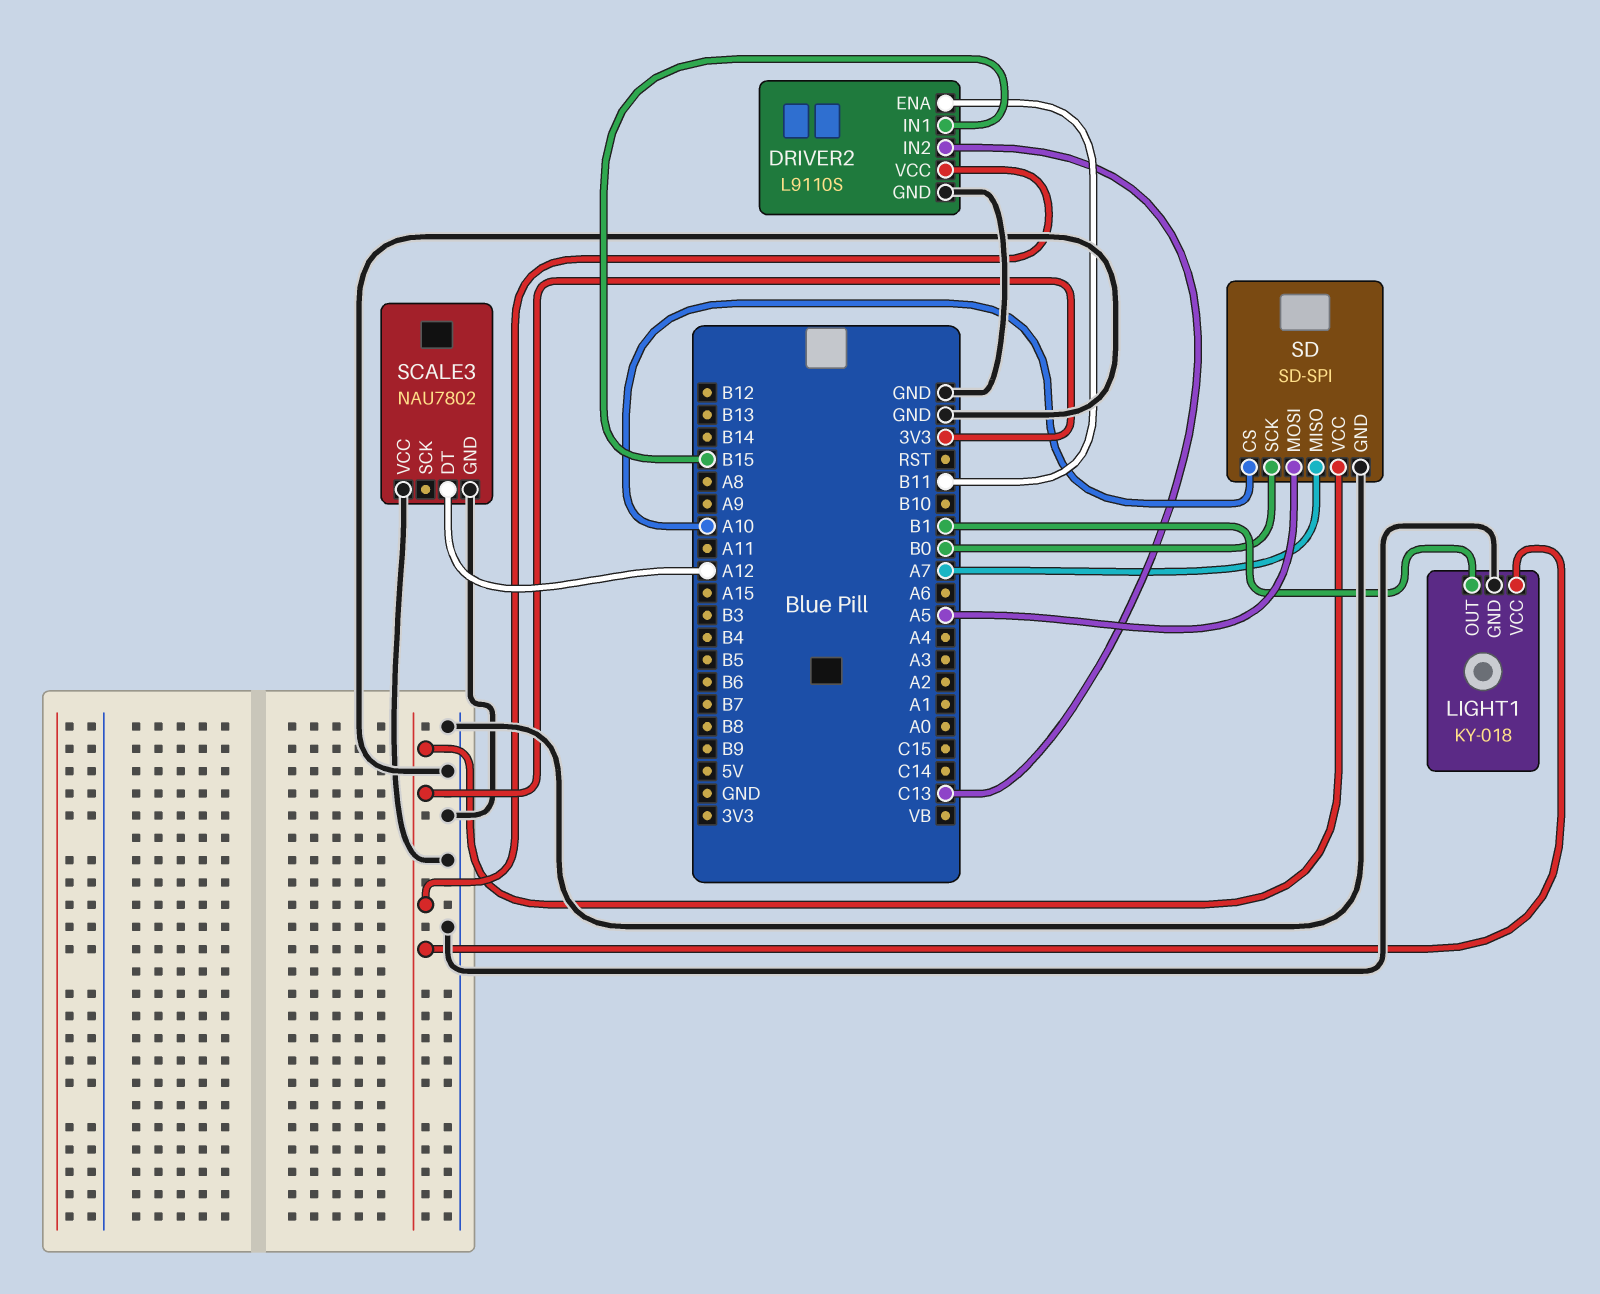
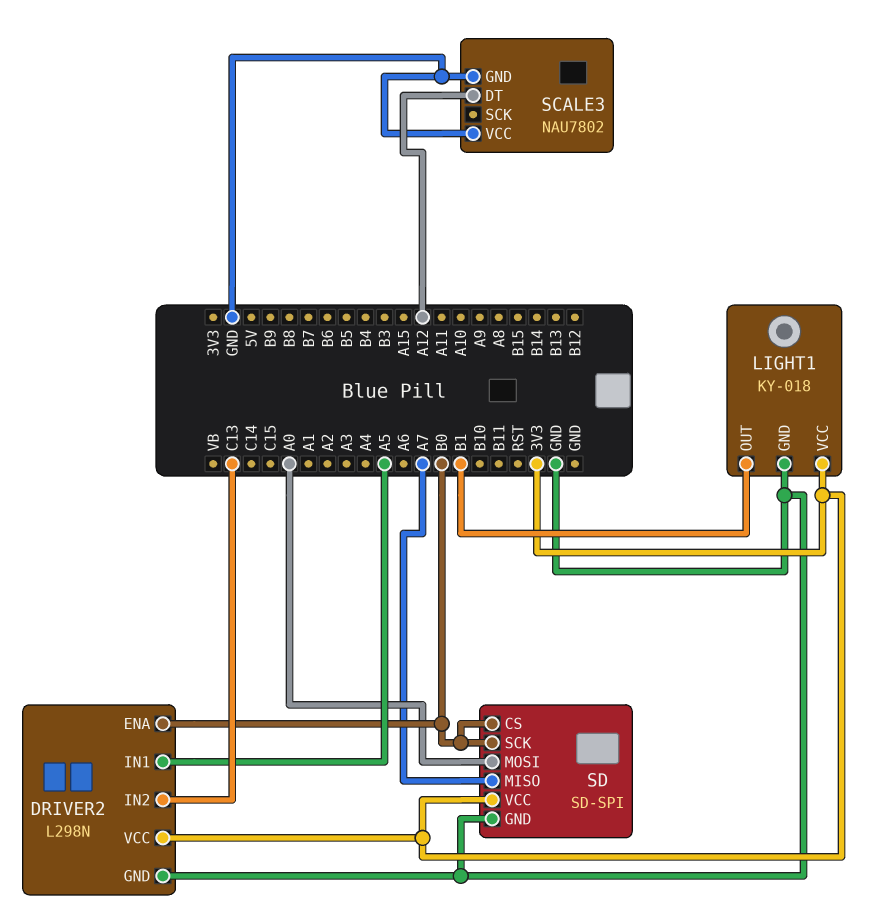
DRIVER2: L9110S -> L298N
DRIVER2 pin ENA: B11 -> B0
DRIVER2 pin IN1: B15 -> A5
SD pin CS: A10 -> B0
SD pin MOSI: A5 -> A0

